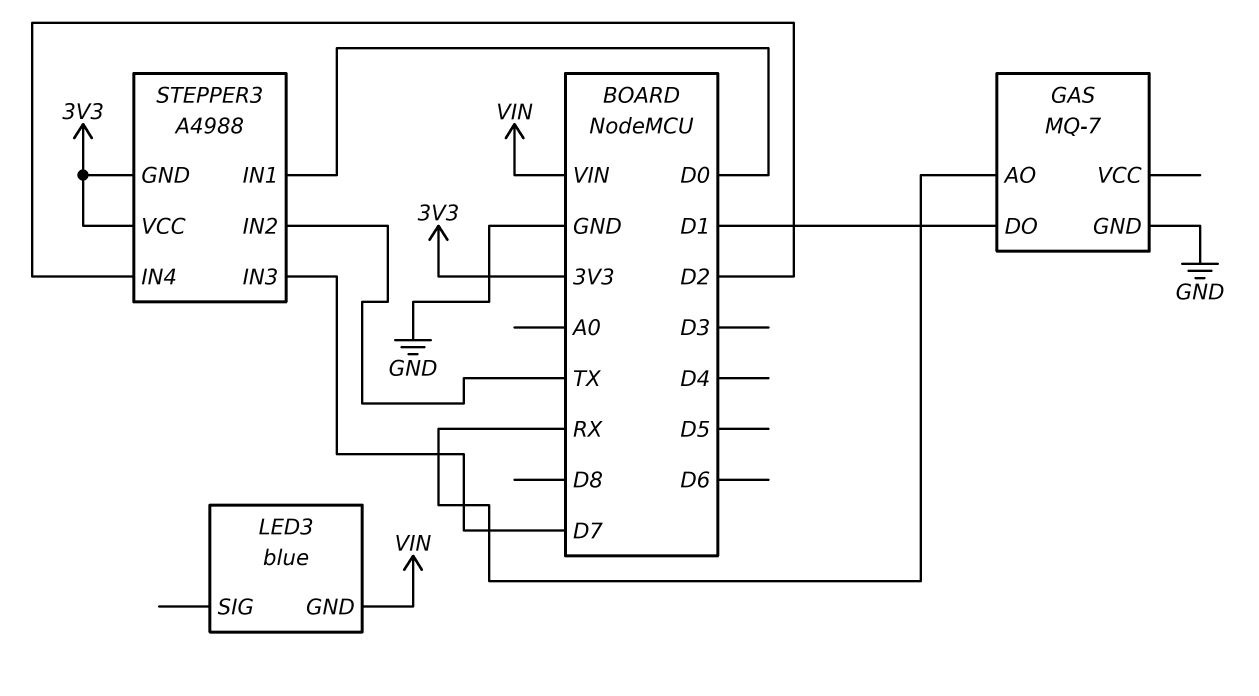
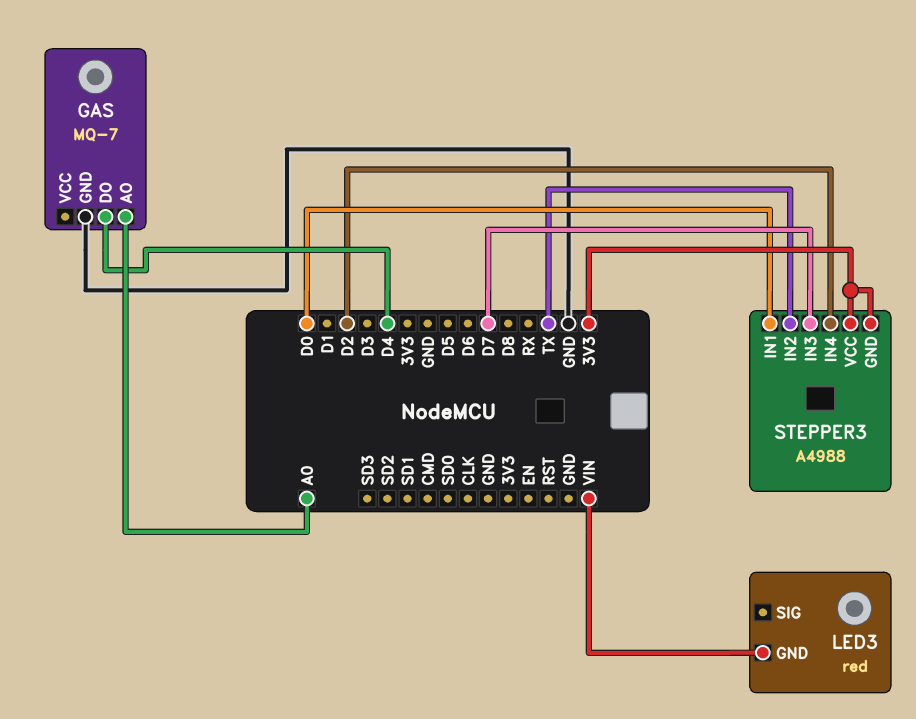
GAS pin AO: RX -> A0
GAS pin DO: D1 -> D4
LED3: blue -> red

